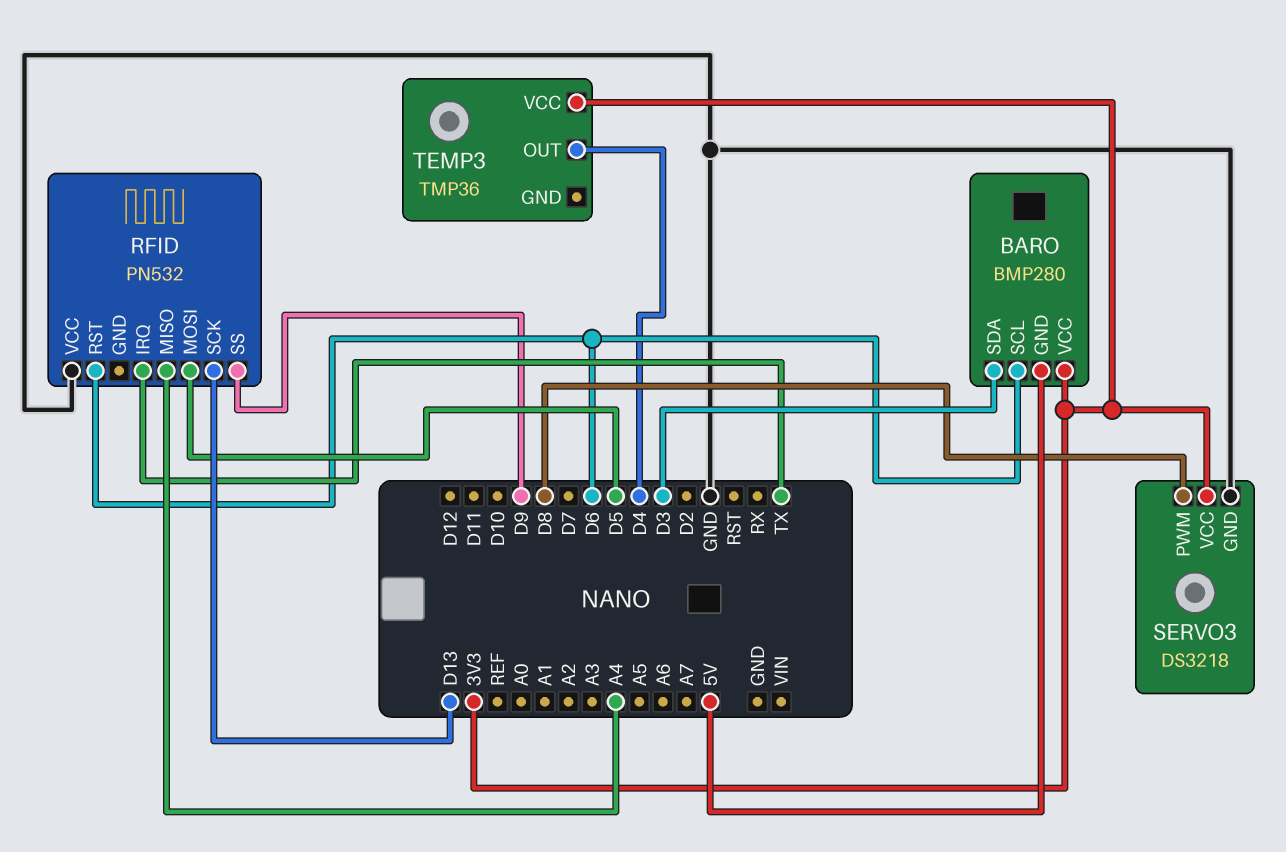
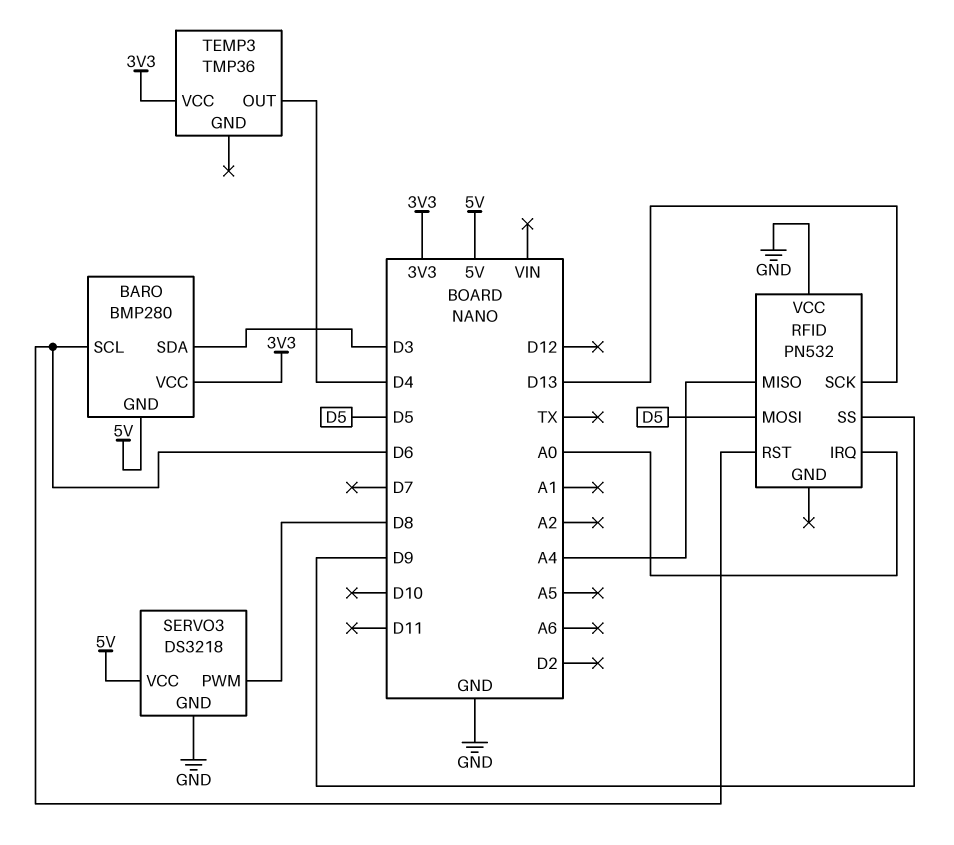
RFID pin IRQ: TX -> A0
SERVO3 pin VCC: 3V3 -> 5V

